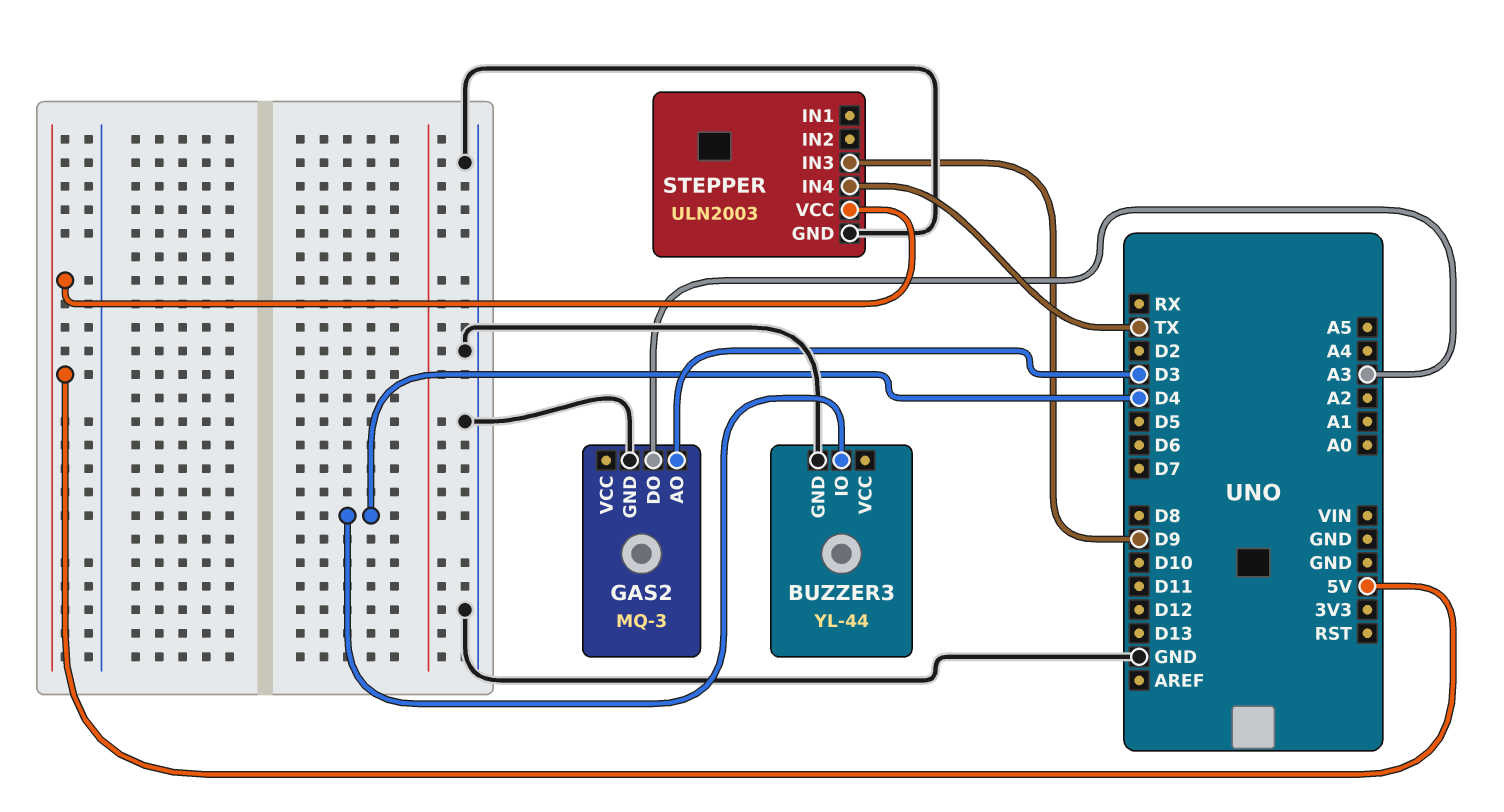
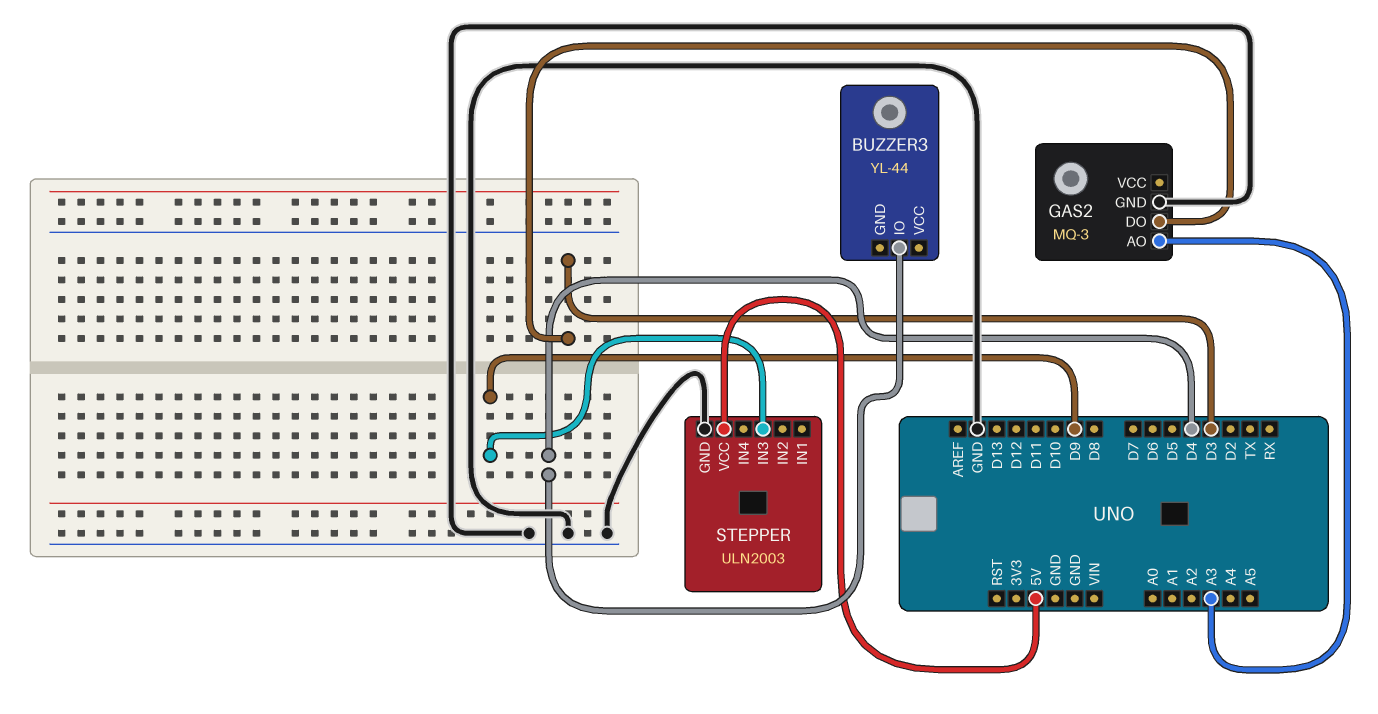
BUZZER3 pin GND: GND -> none
GAS2 pin AO: D3 -> A3
GAS2 pin DO: A3 -> D3
STEPPER pin IN4: TX -> none

